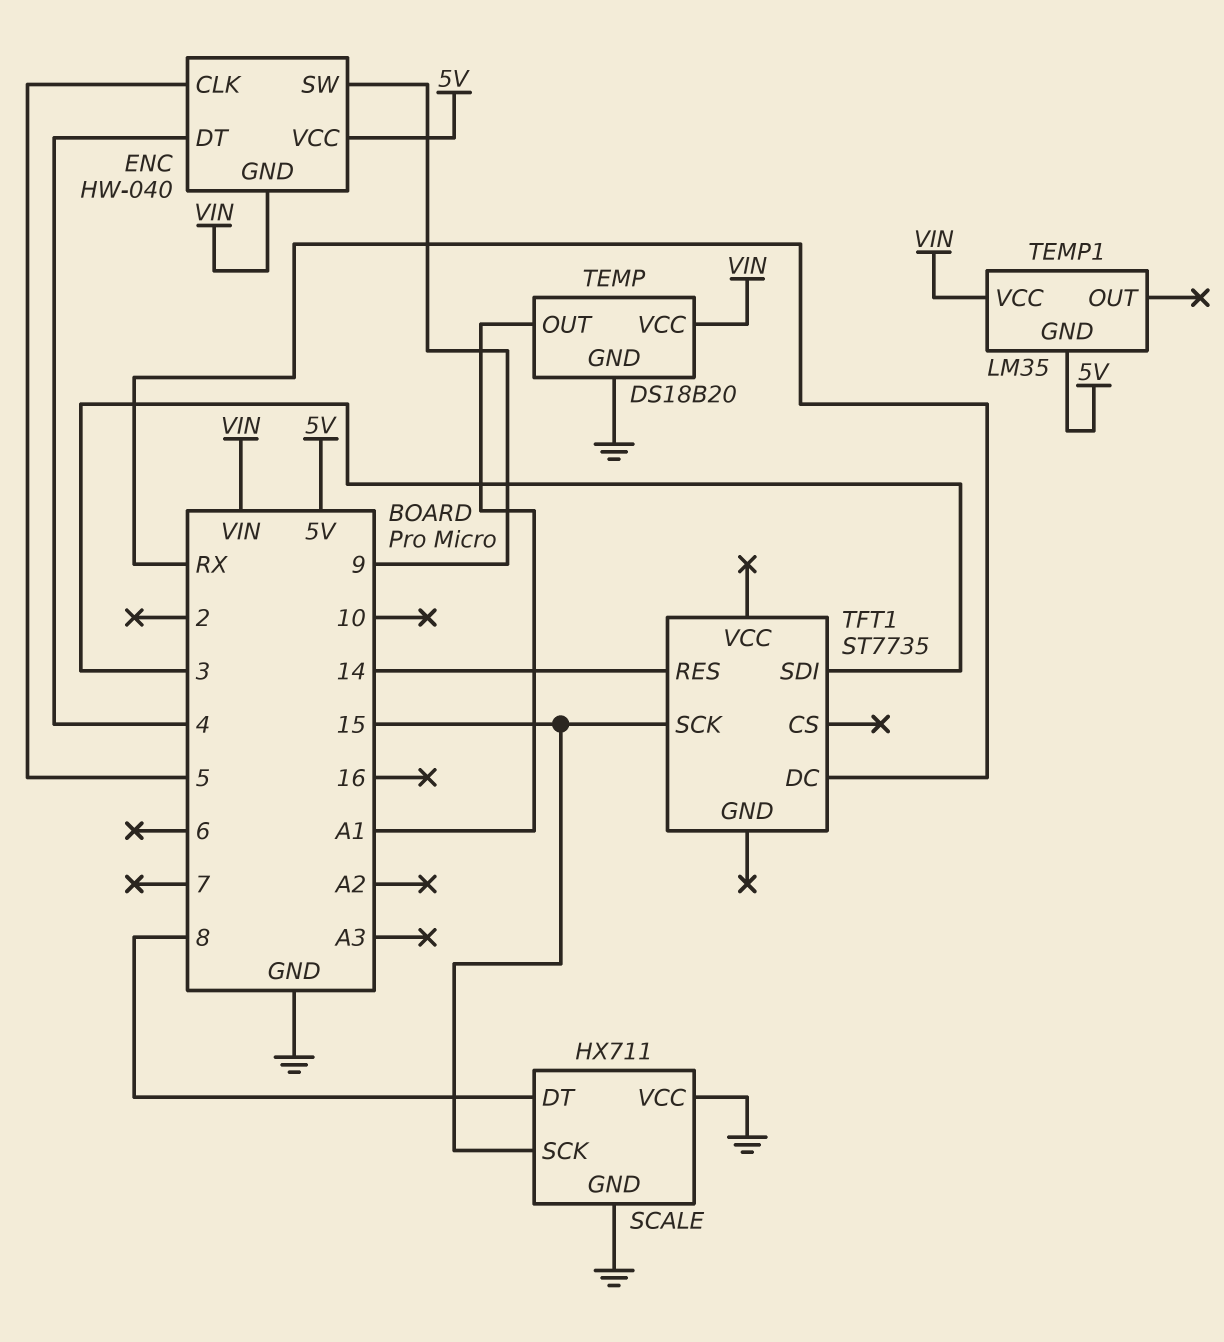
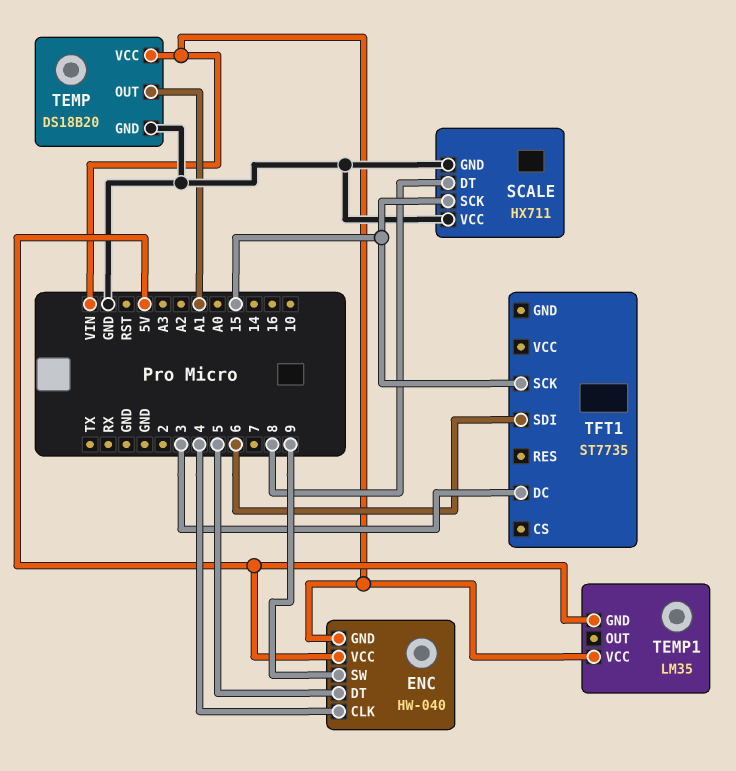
ENC pin CLK: 5 -> 4
ENC pin DT: 4 -> 5
TFT1 pin DC: RX -> 3
TFT1 pin RES: 14 -> none
TFT1 pin SDI: 3 -> 6

